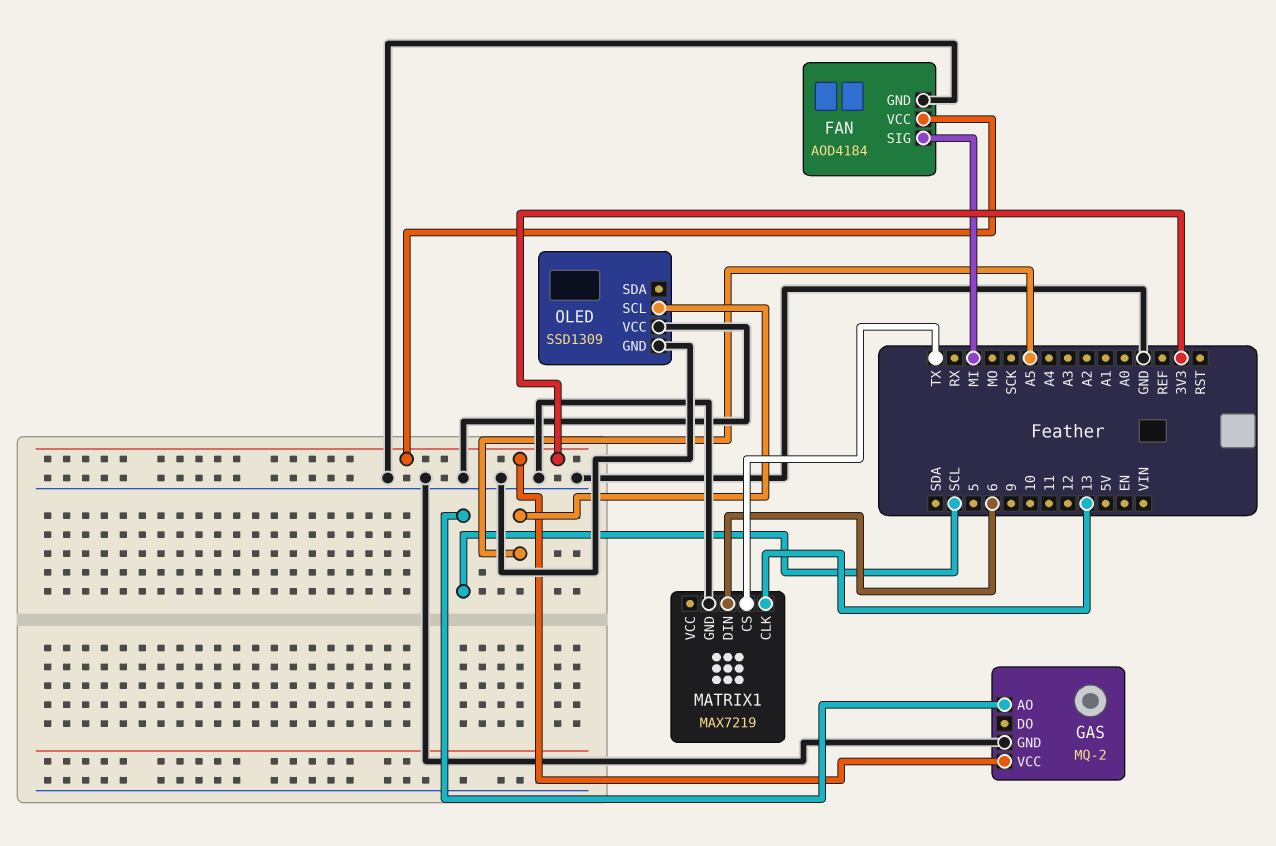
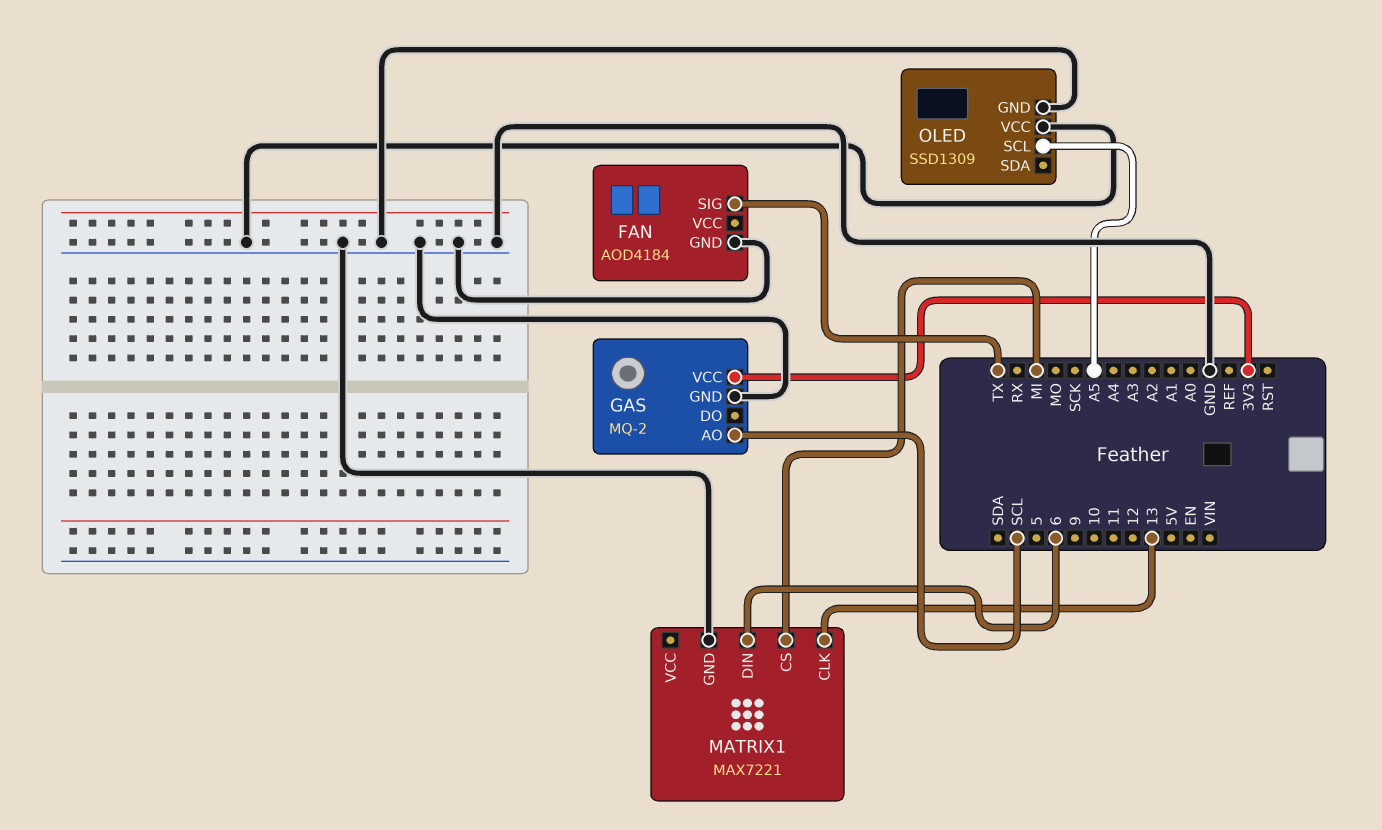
FAN pin SIG: MI -> TX
FAN pin VCC: 3V3 -> none
MATRIX1: MAX7219 -> MAX7221
MATRIX1 pin CS: TX -> MI

